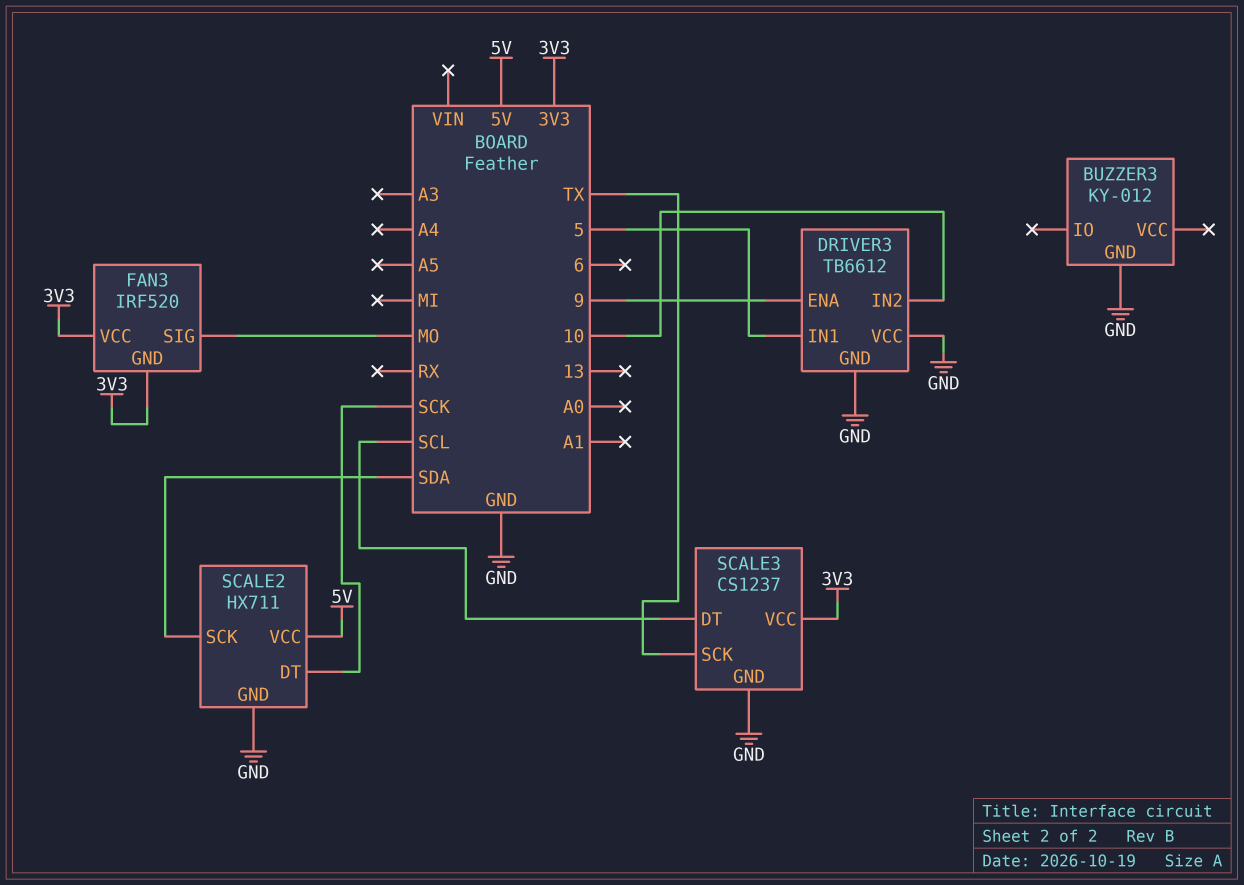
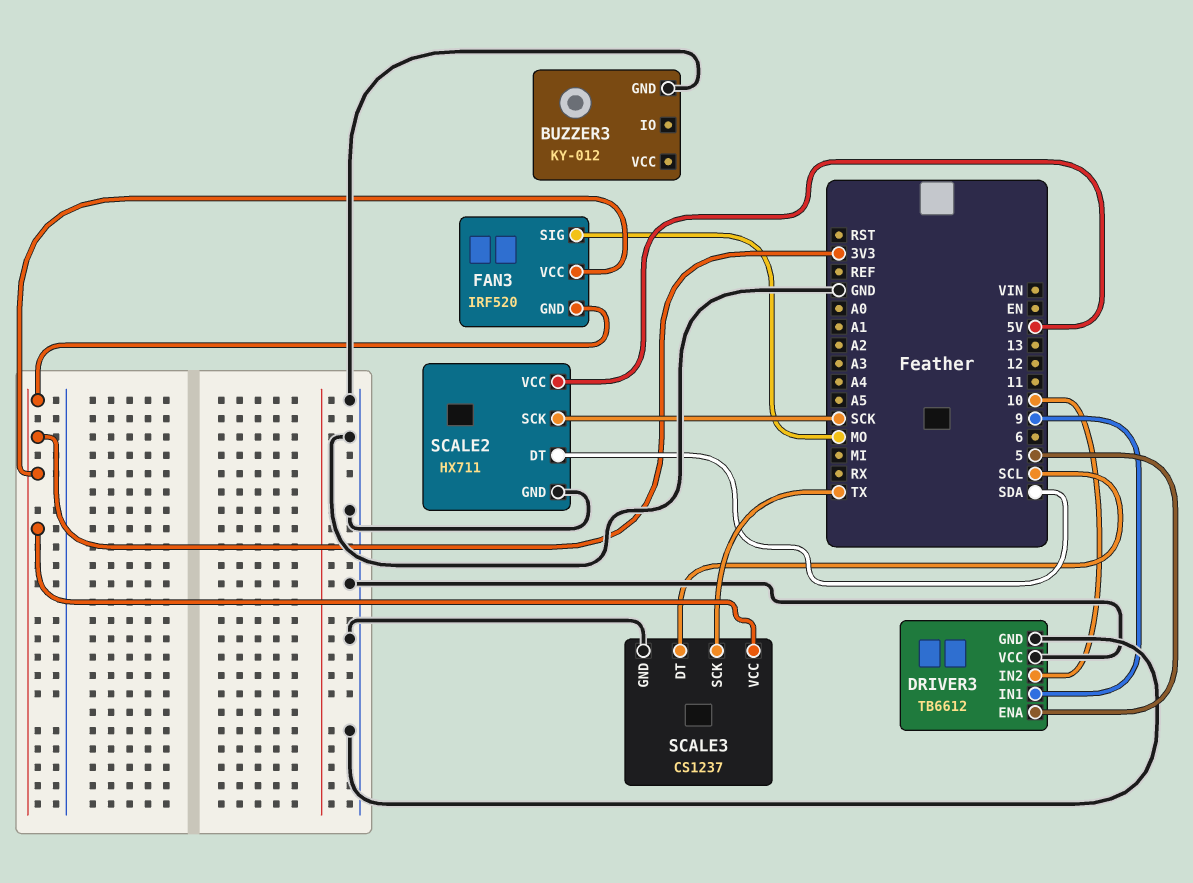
DRIVER3 pin ENA: 9 -> 5
DRIVER3 pin IN1: 5 -> 9
SCALE2 pin DT: SCK -> SDA
SCALE2 pin SCK: SDA -> SCK

